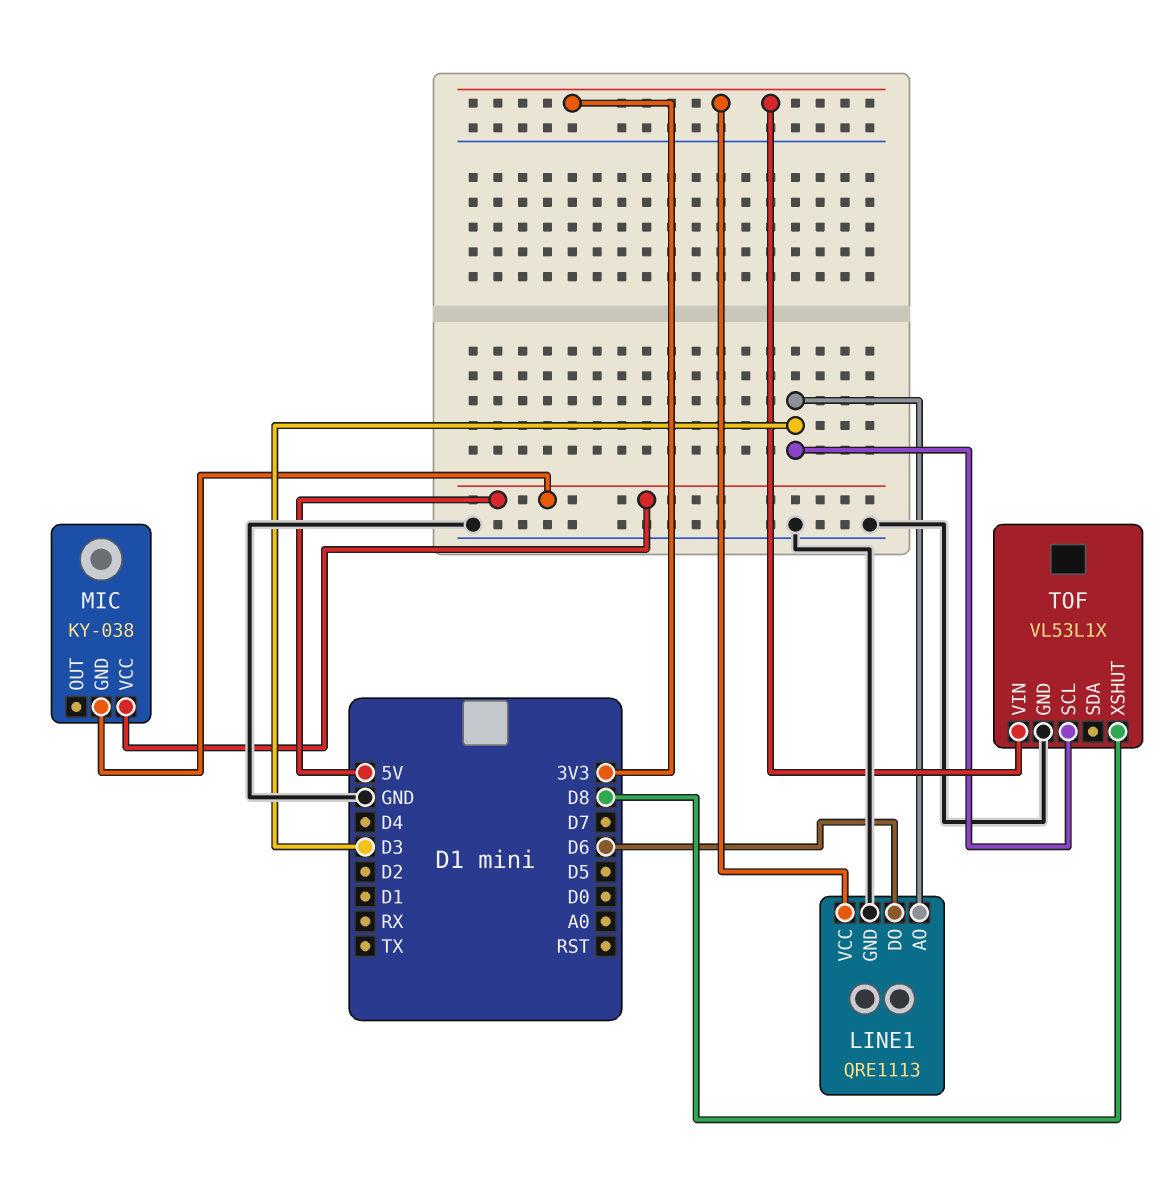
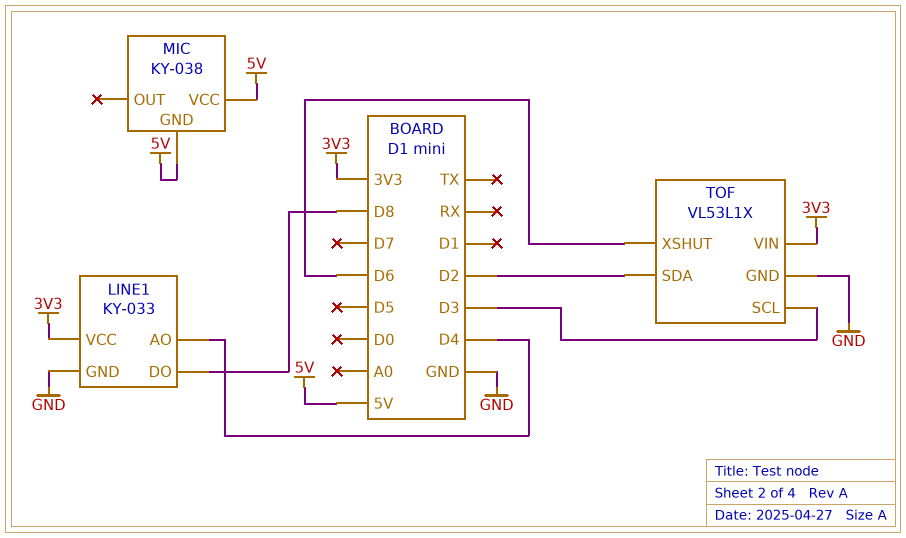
LINE1: QRE1113 -> KY-033
LINE1 pin AO: D3 -> D4
LINE1 pin DO: D6 -> D8
TOF pin SDA: none -> D2
TOF pin XSHUT: D8 -> D6

